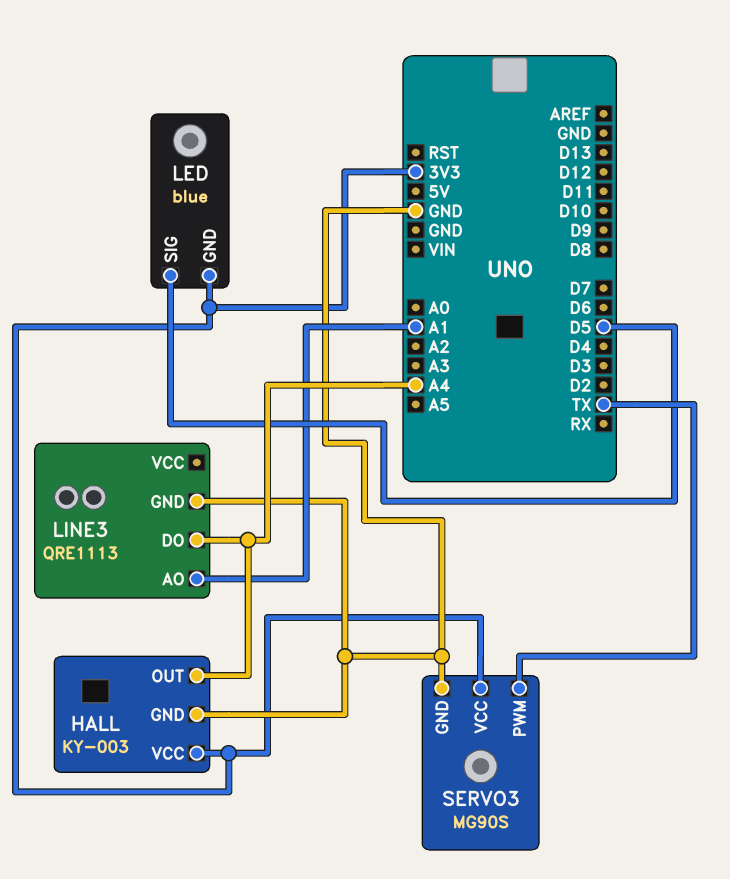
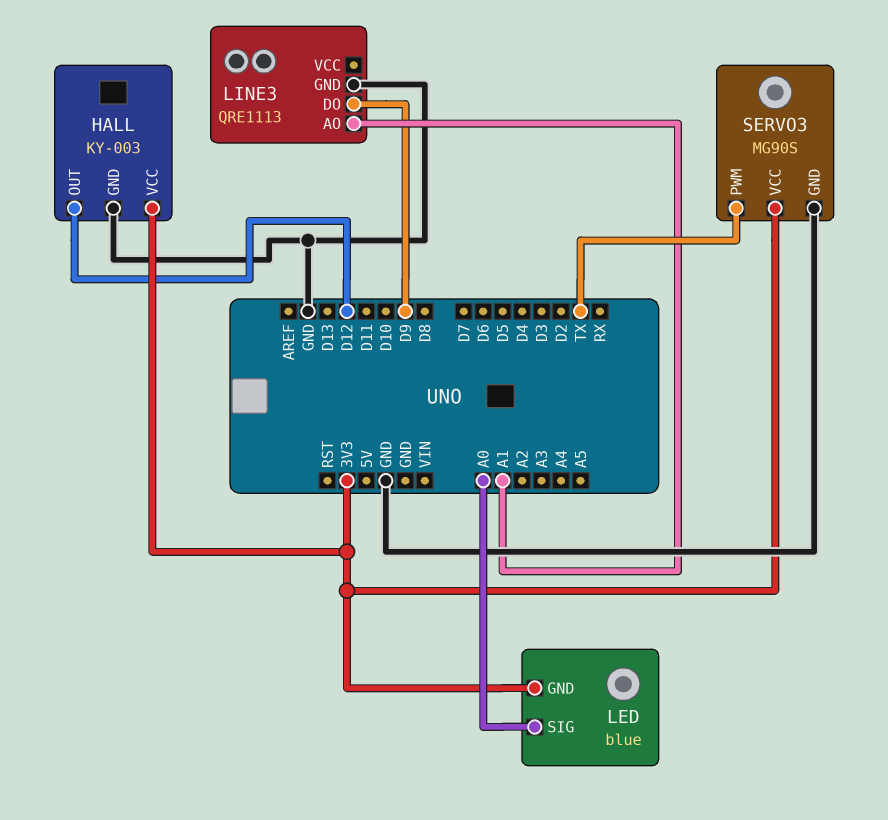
HALL pin OUT: A4 -> D12
LED pin SIG: D5 -> A0
LINE3 pin DO: A4 -> D9

